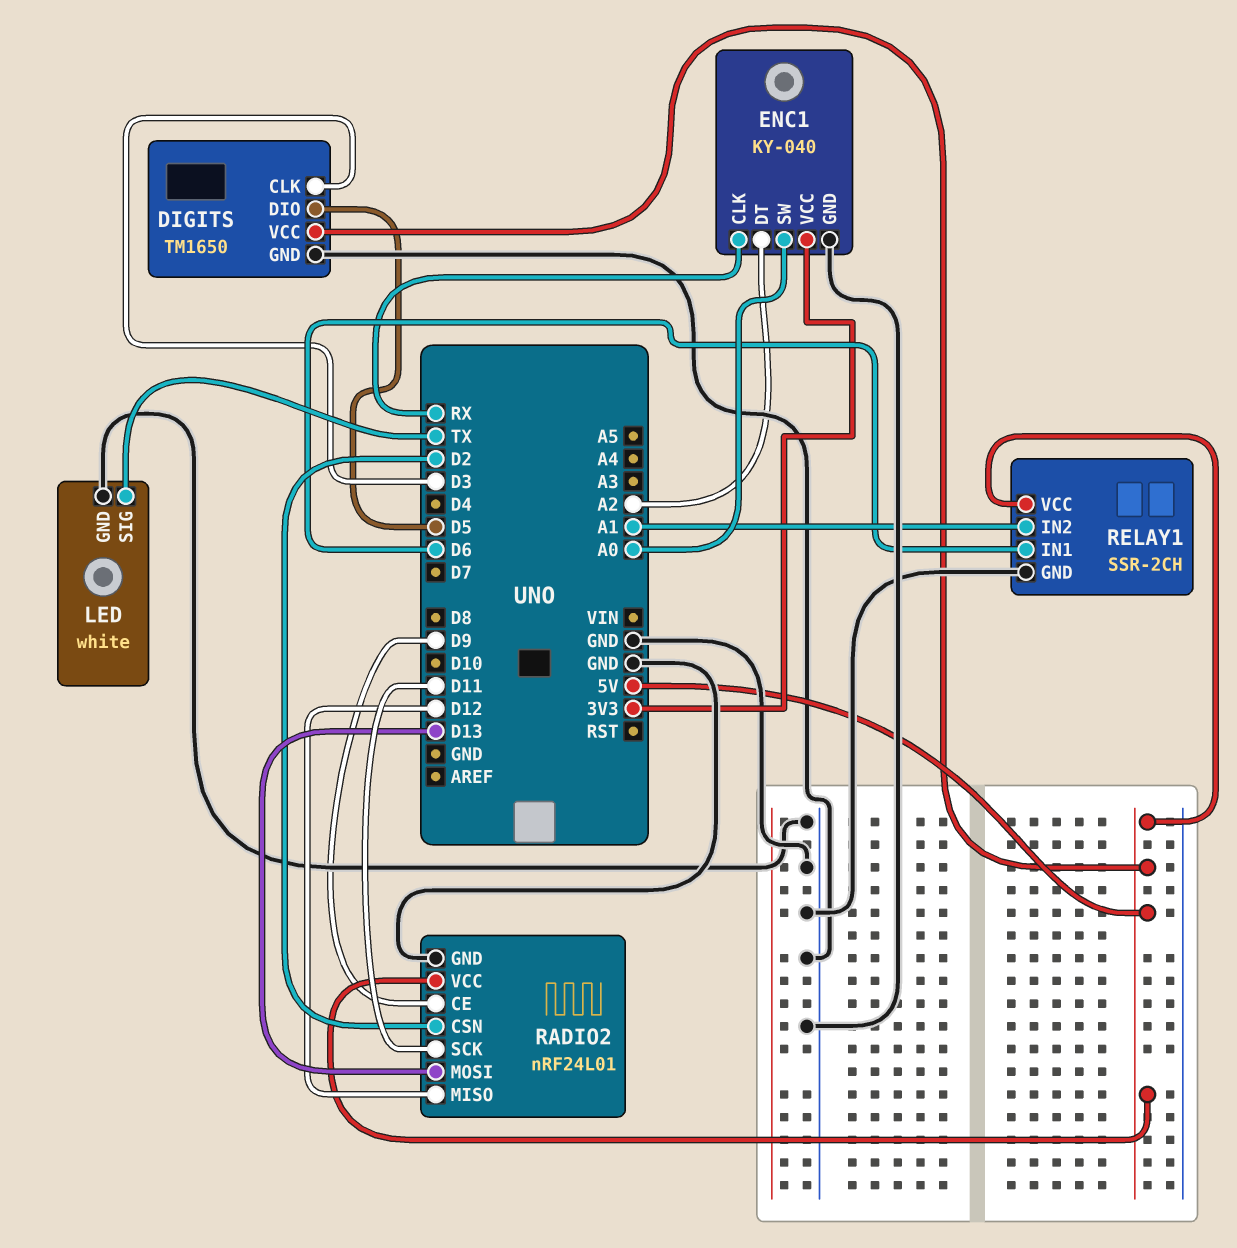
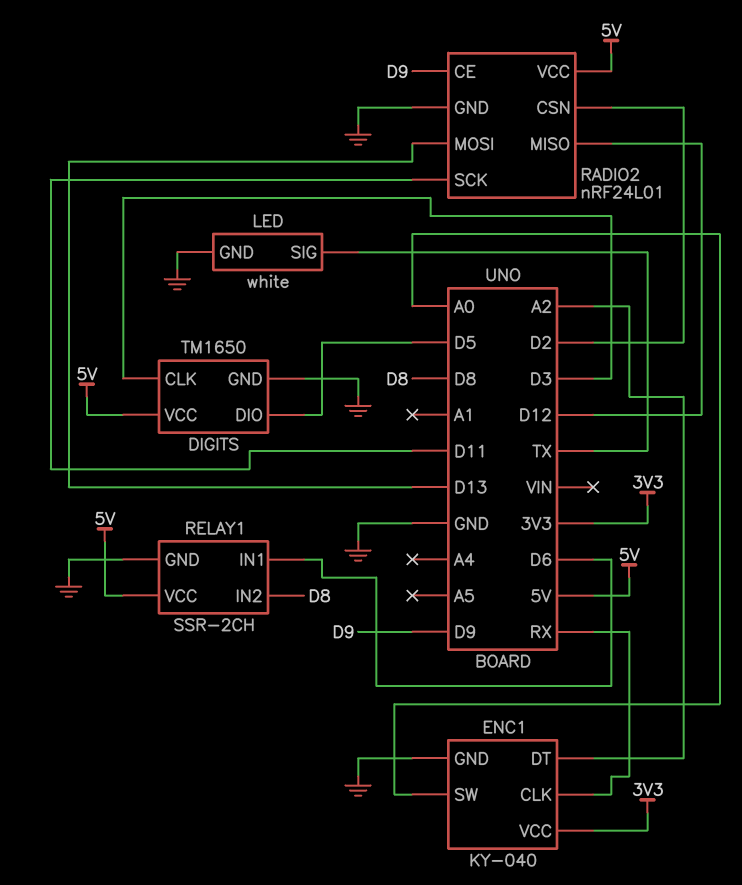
RELAY1 pin IN2: A1 -> D8

